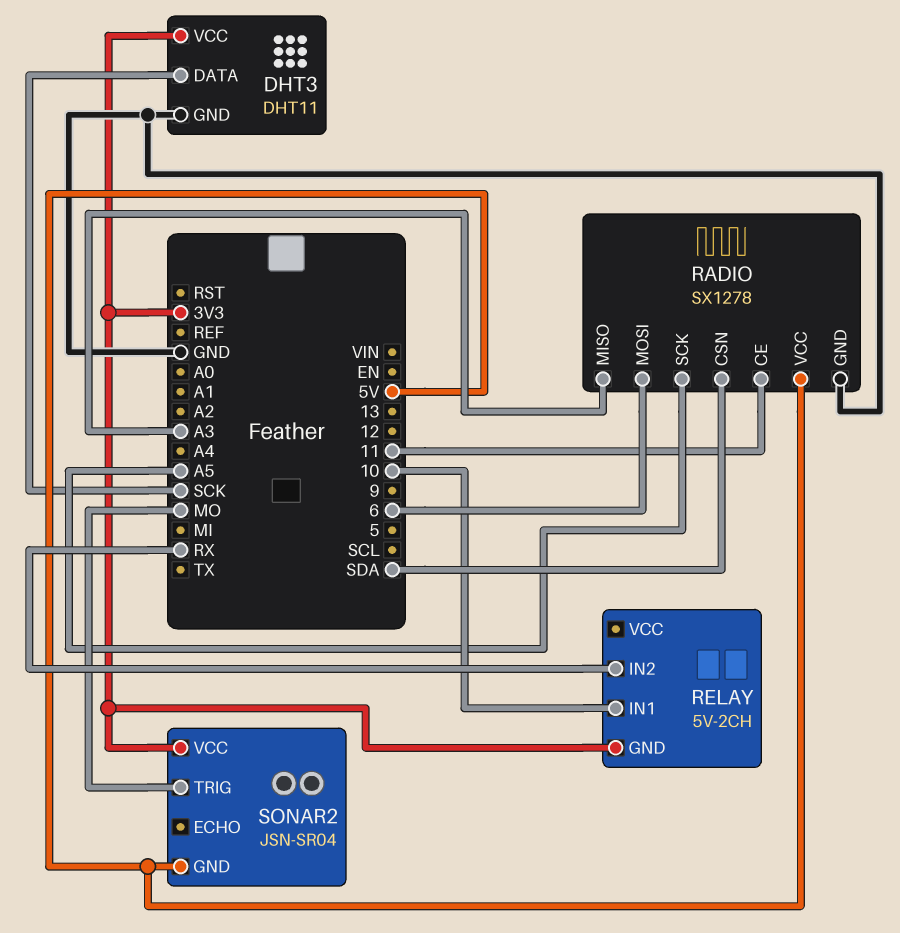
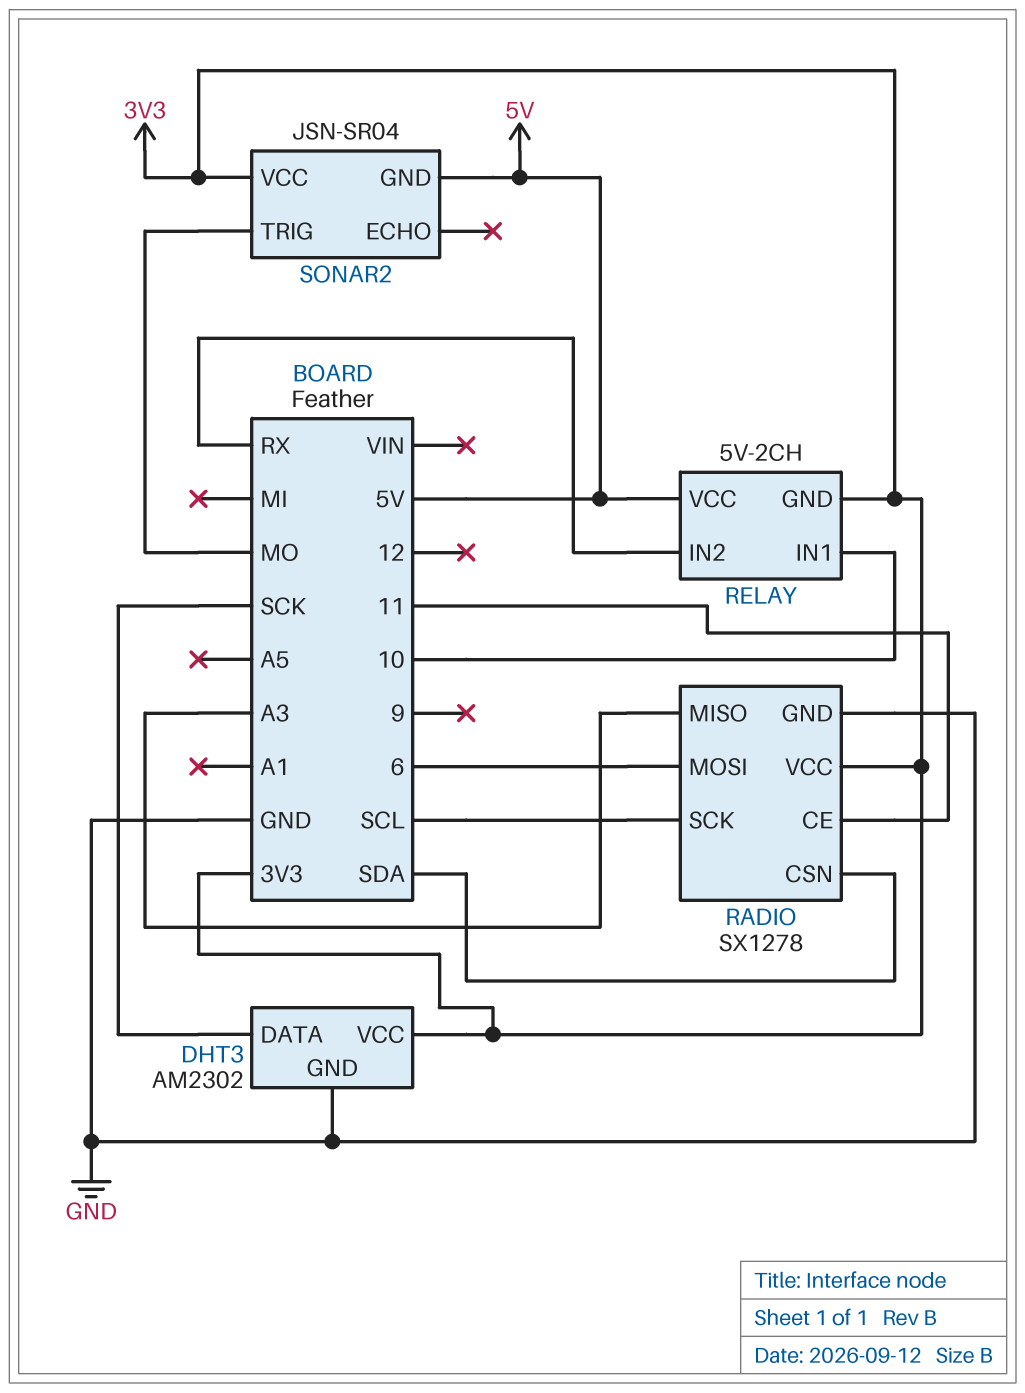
DHT3: DHT11 -> AM2302
RADIO pin SCK: A5 -> SCL
RADIO pin VCC: 5V -> 3V3
RELAY pin VCC: none -> 5V

